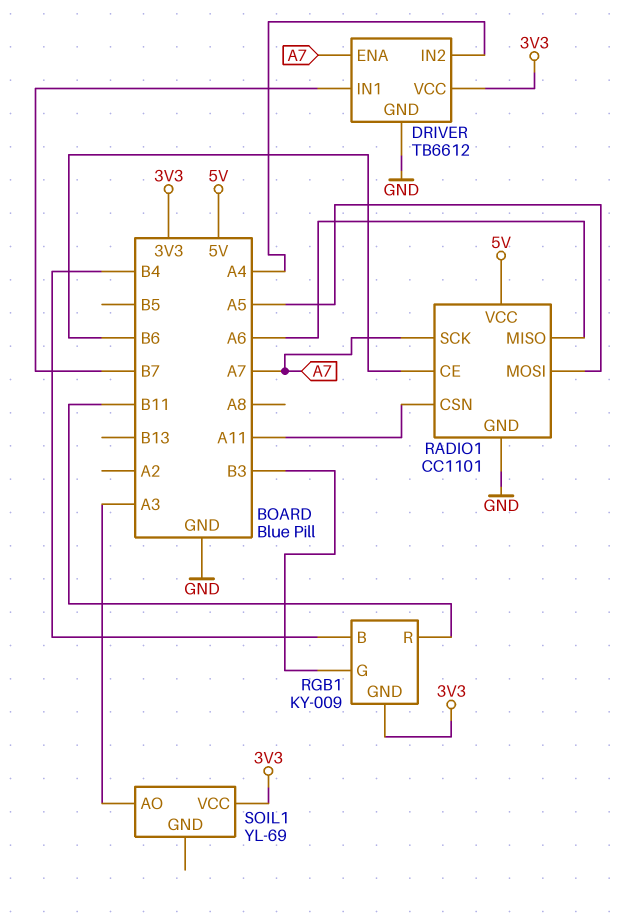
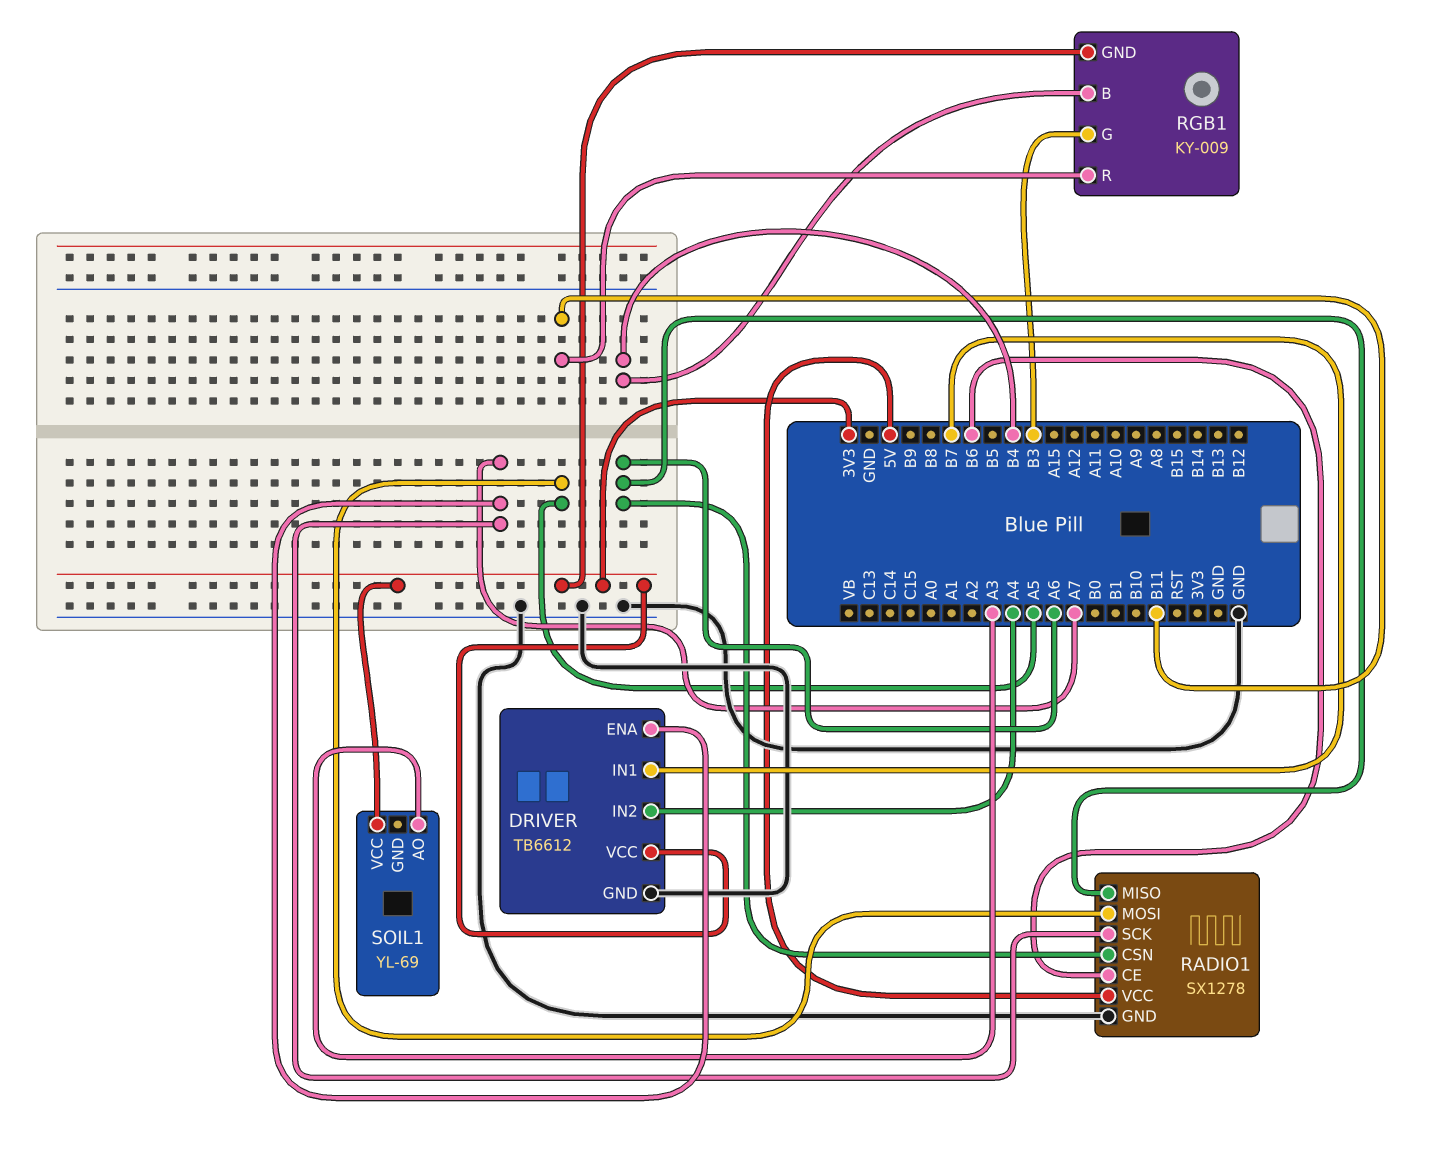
RADIO1: CC1101 -> SX1278
RADIO1 pin CSN: A11 -> A6

